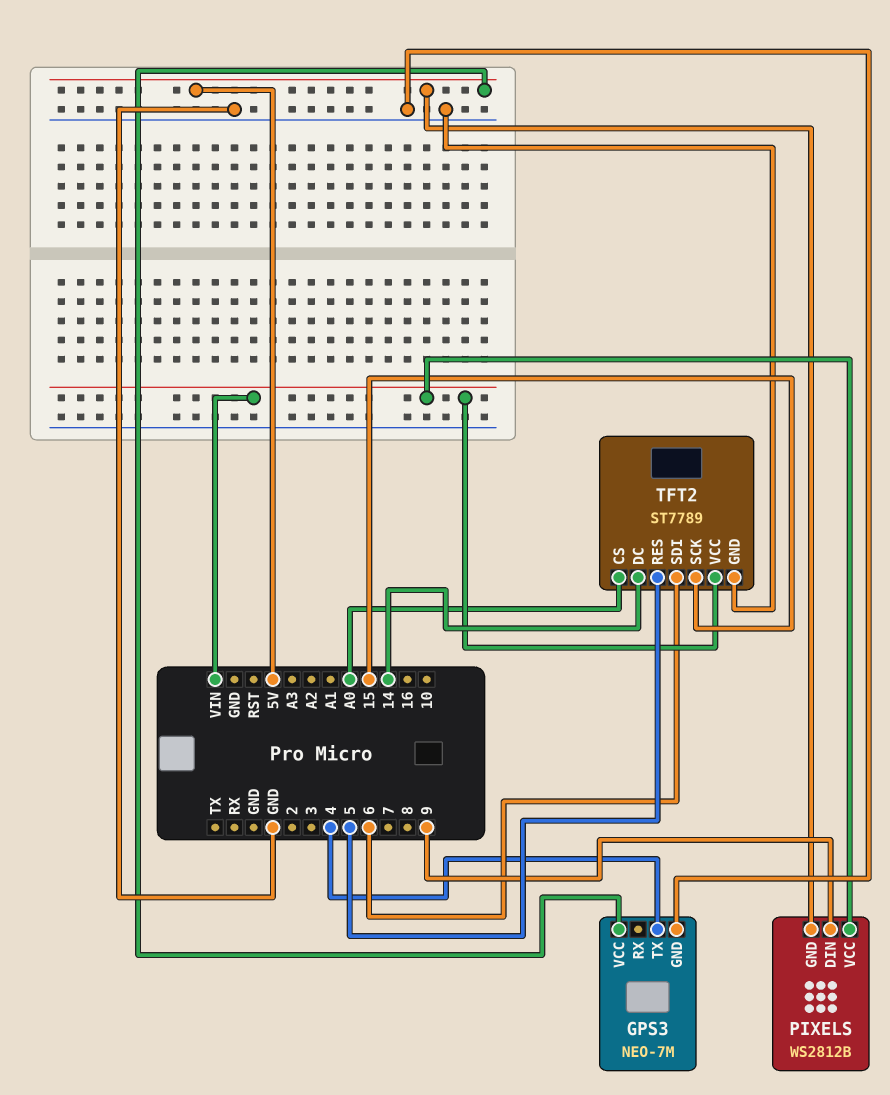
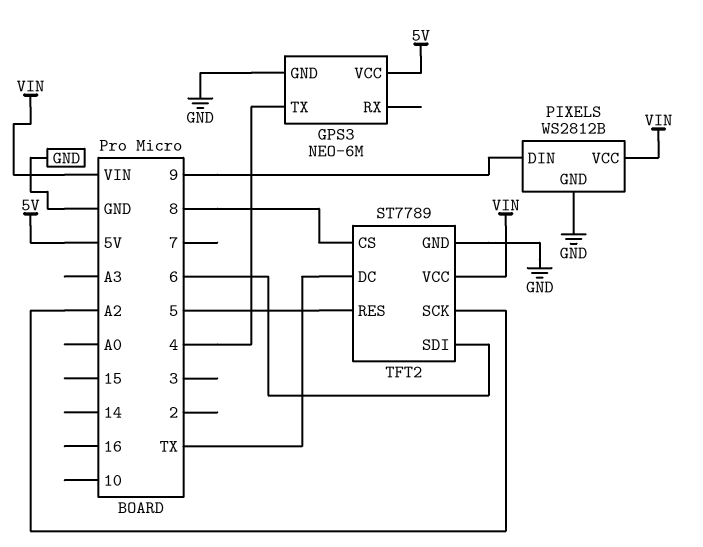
GPS3: NEO-7M -> NEO-6M
PIXELS pin GND: 5V -> GND
TFT2 pin CS: A0 -> 8
TFT2 pin DC: 14 -> TX
TFT2 pin SCK: 15 -> A2

